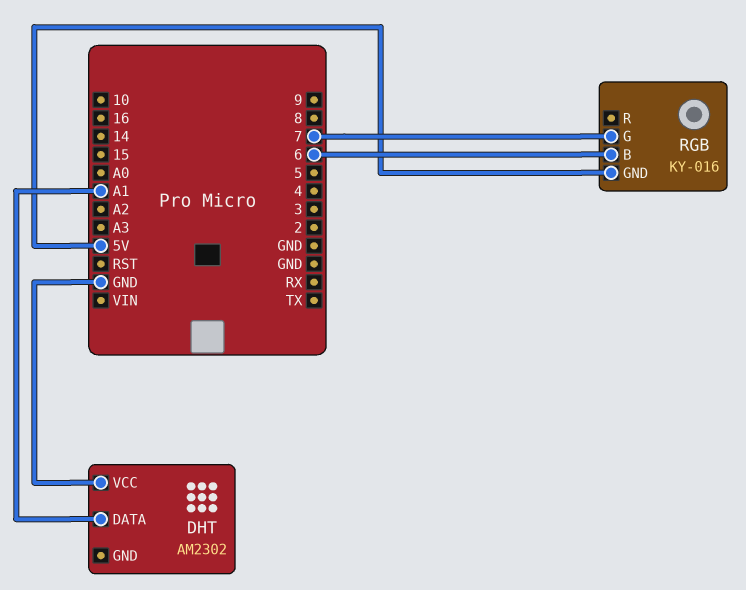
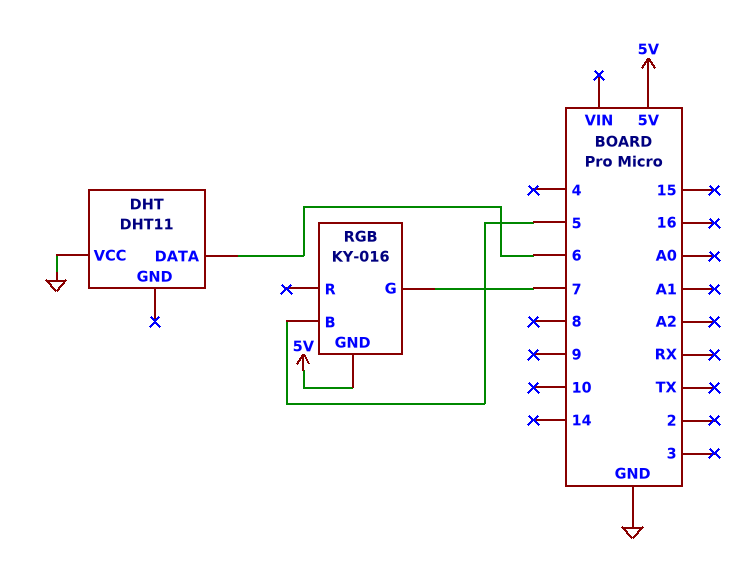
DHT: AM2302 -> DHT11
DHT pin DATA: A1 -> 6
RGB pin B: 6 -> 5

